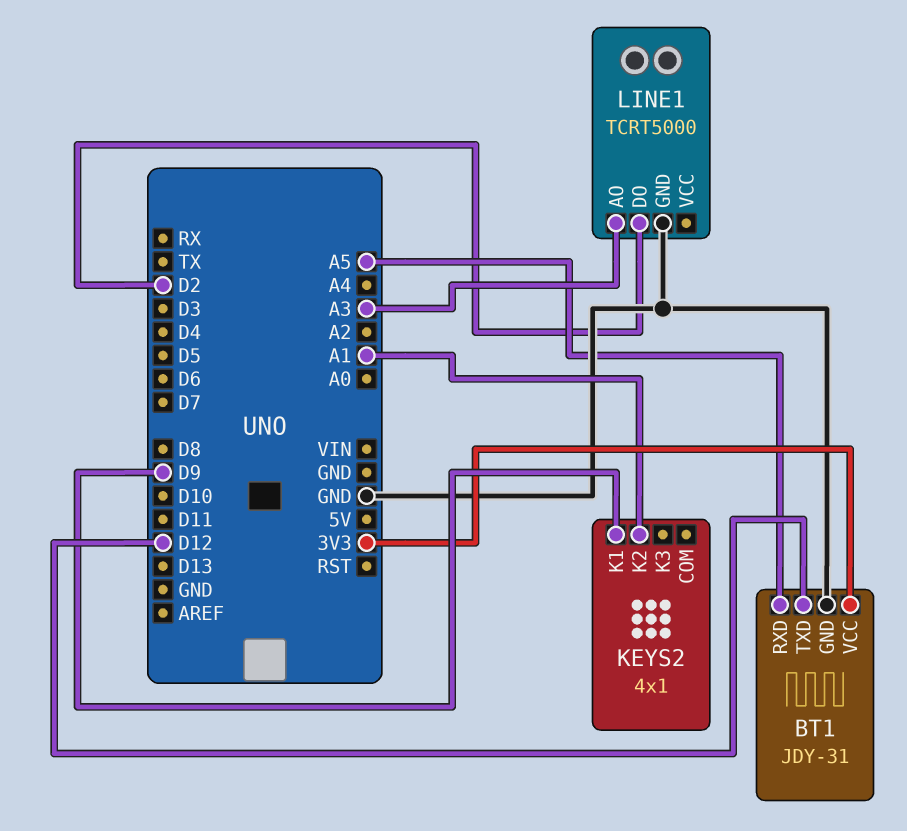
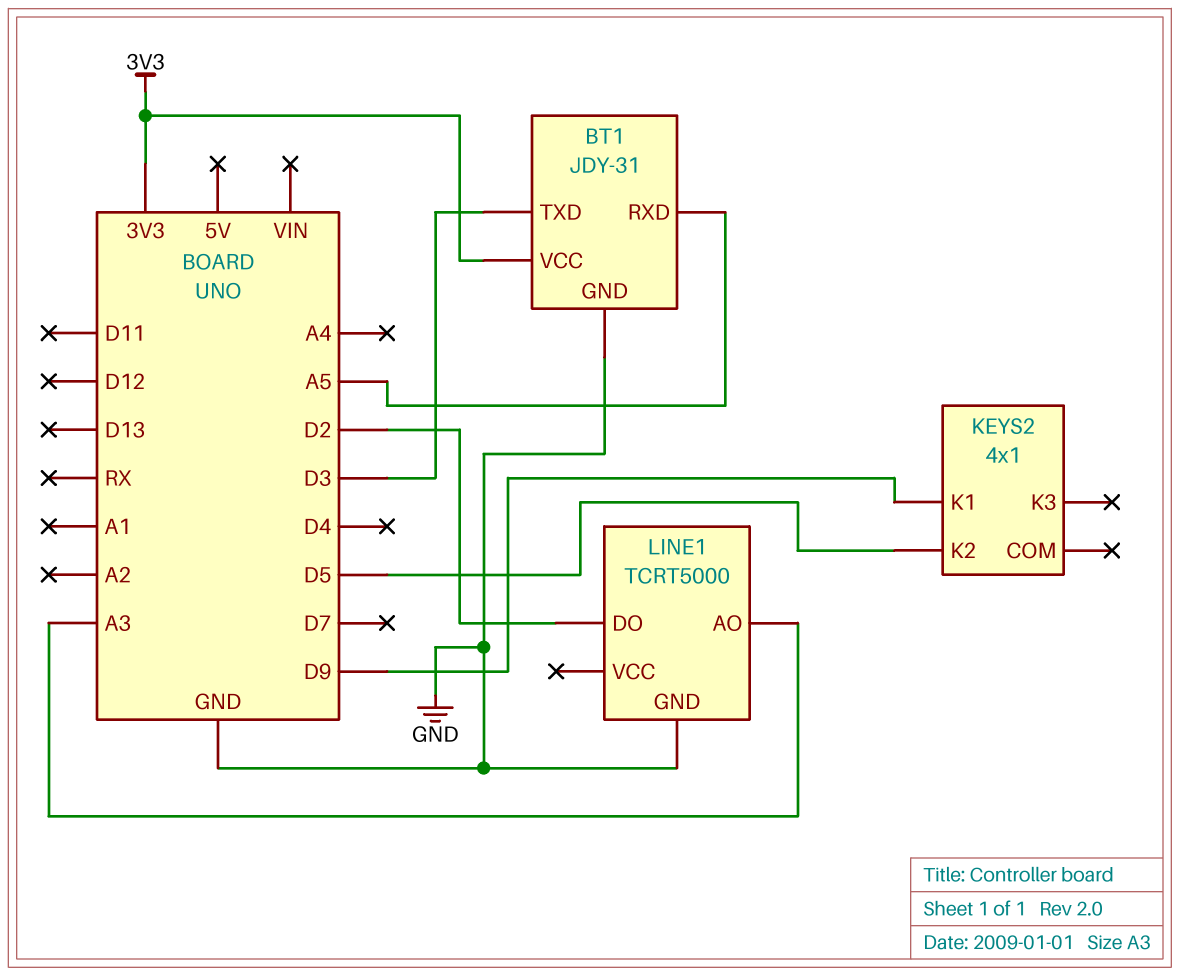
BT1 pin TXD: D12 -> D3
KEYS2 pin K2: A1 -> D5

